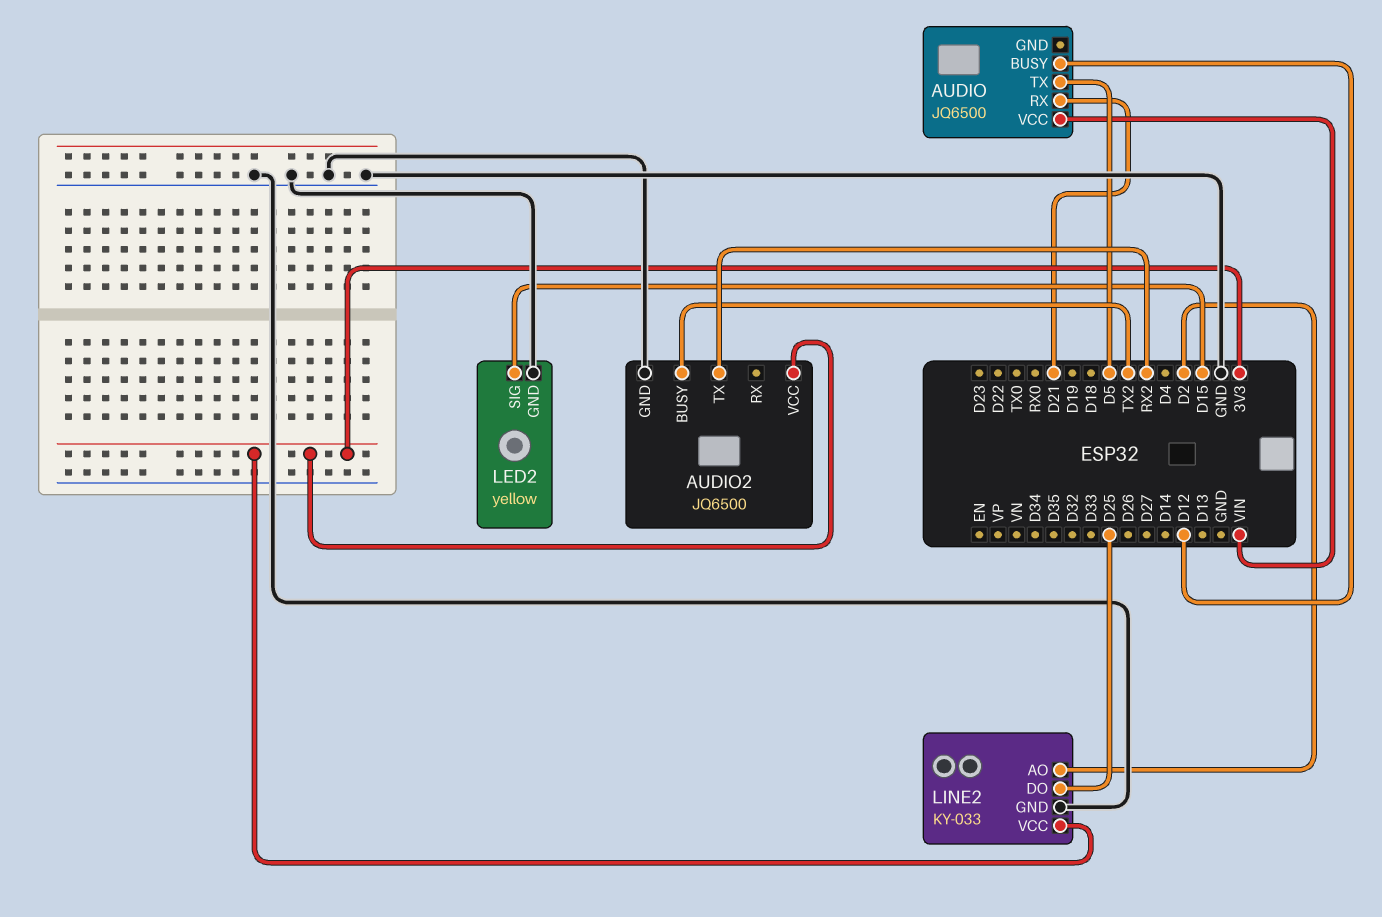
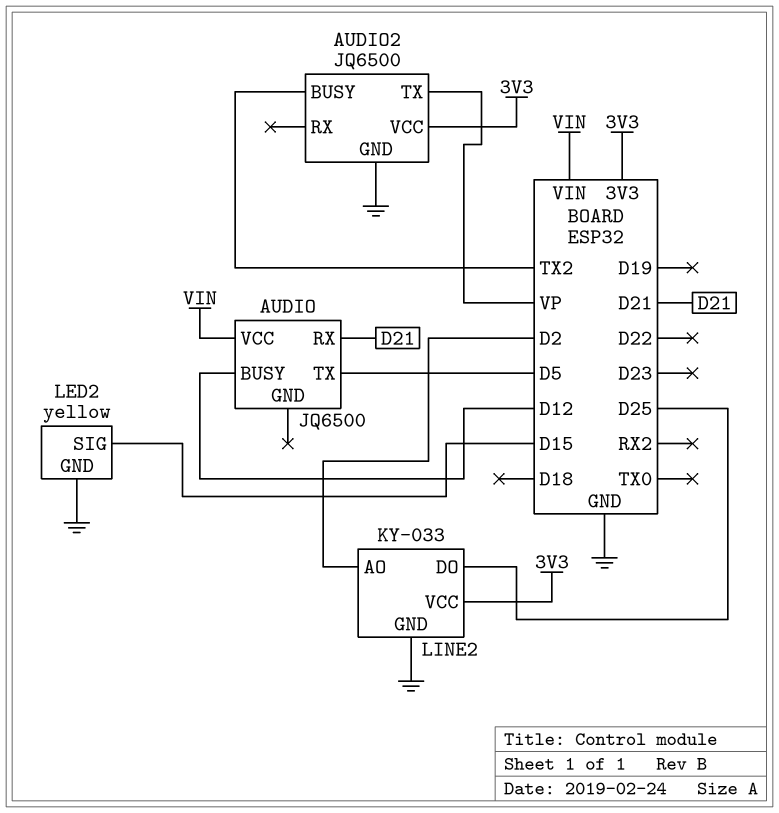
AUDIO2 pin TX: RX2 -> VP

